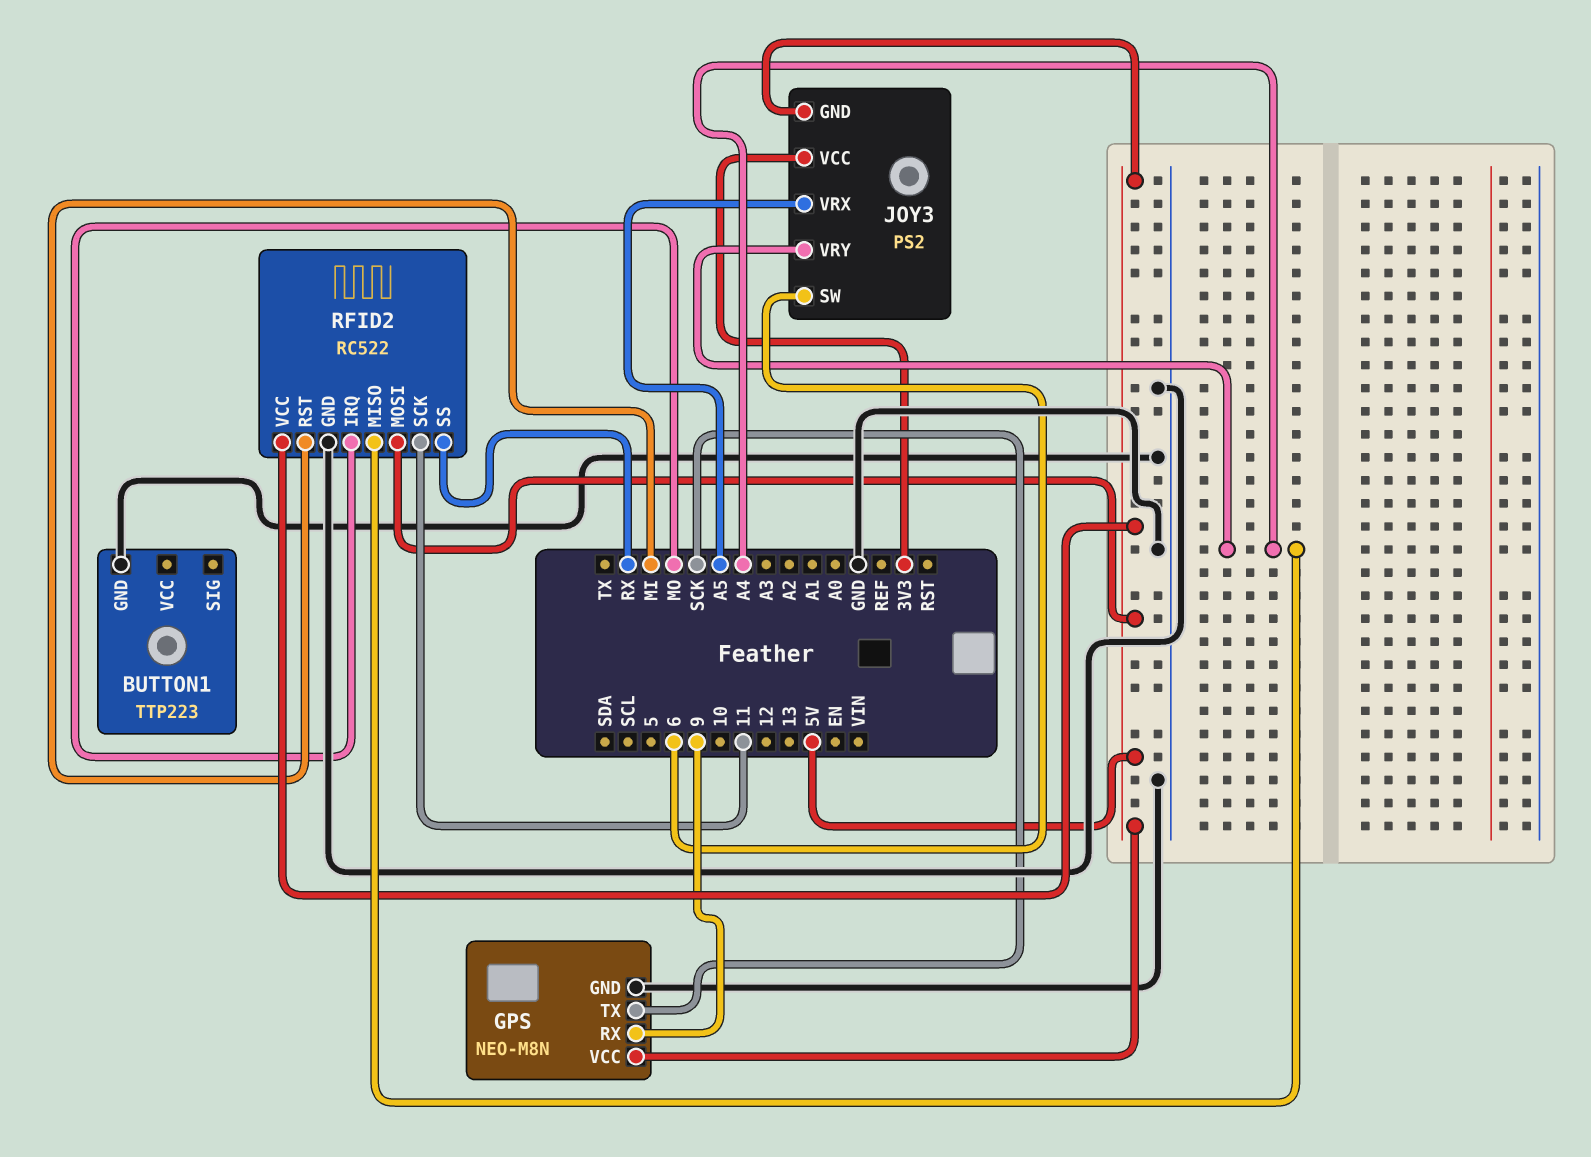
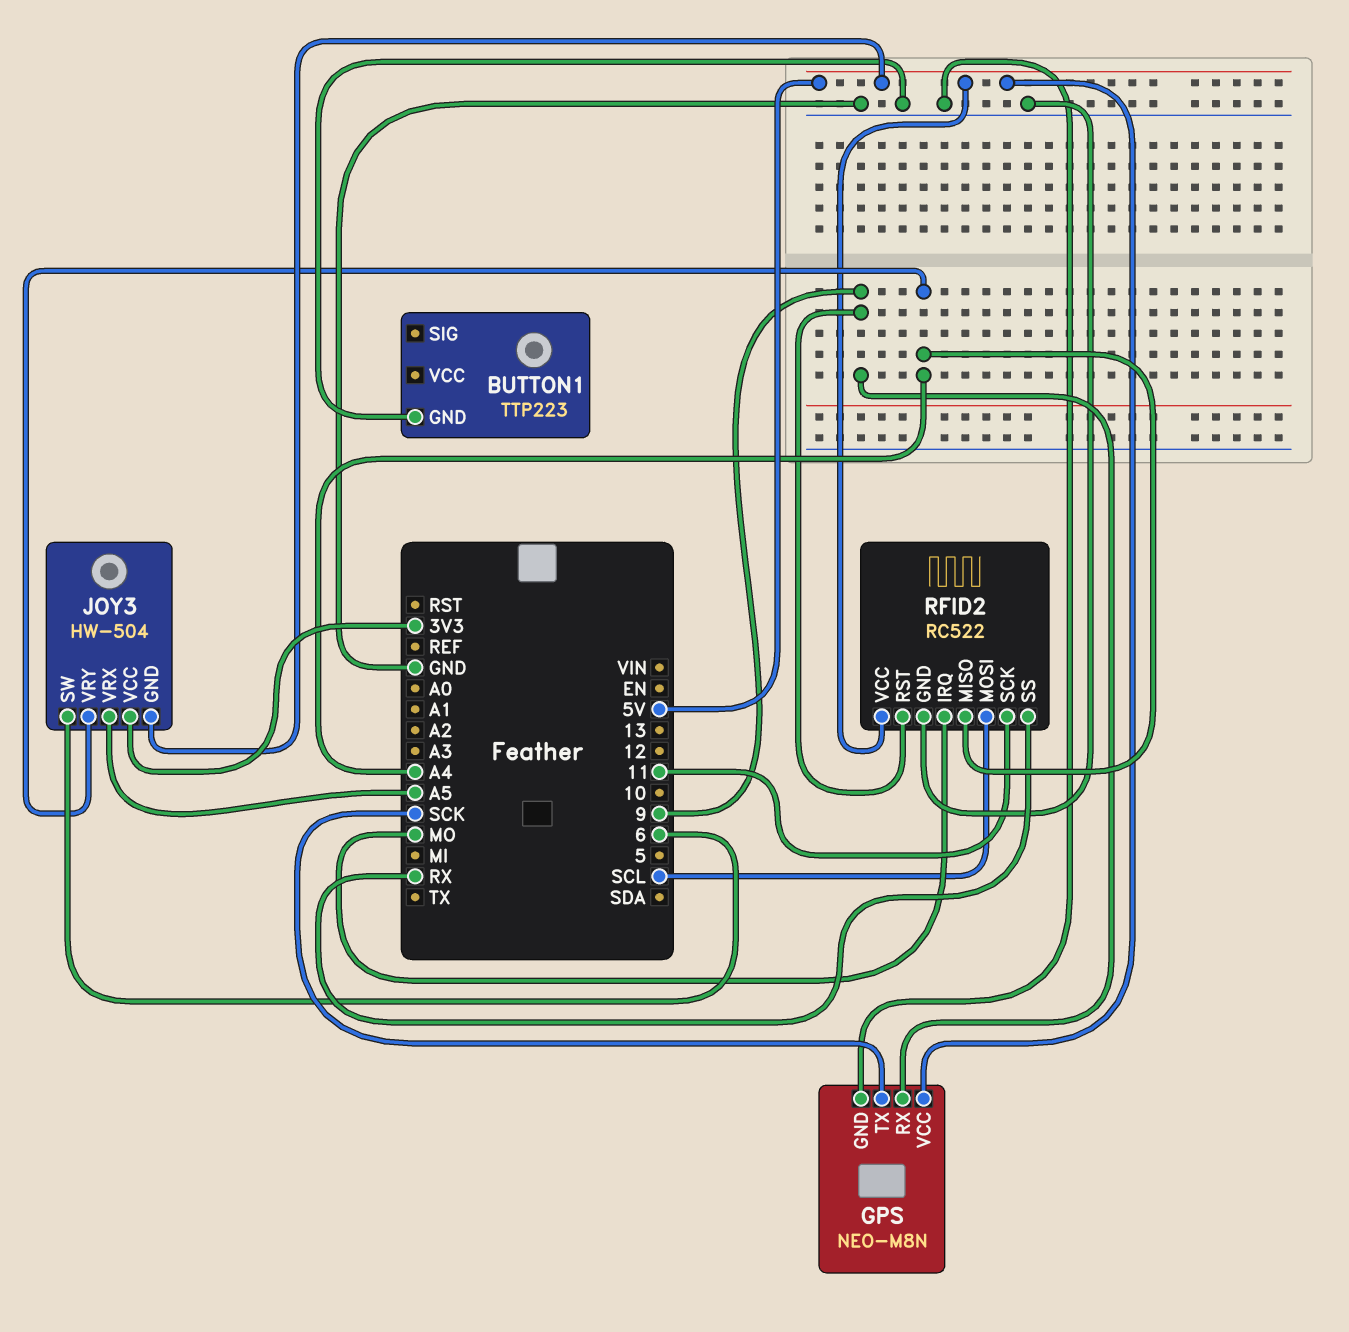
JOY3: PS2 -> HW-504
RFID2 pin MOSI: 5V -> SCL
RFID2 pin RST: MI -> 9

